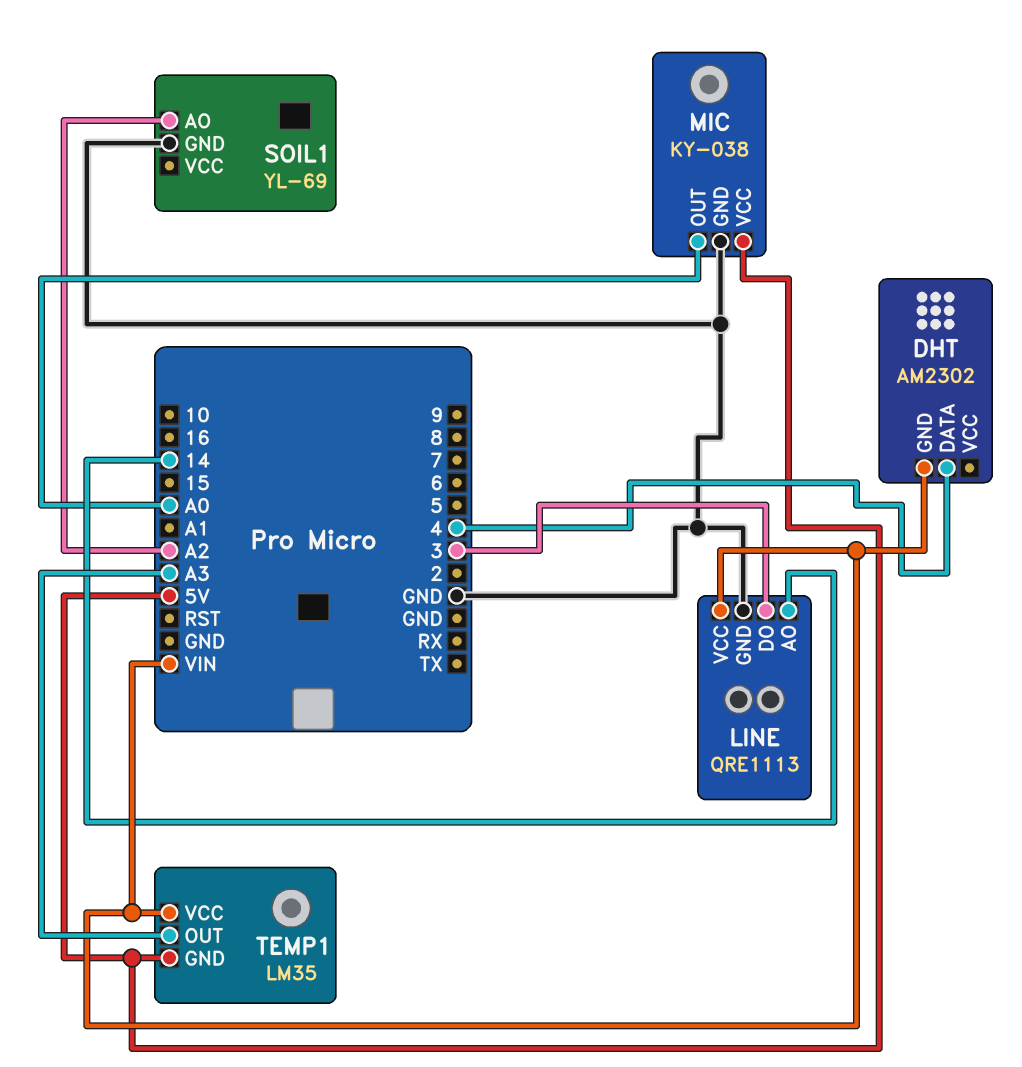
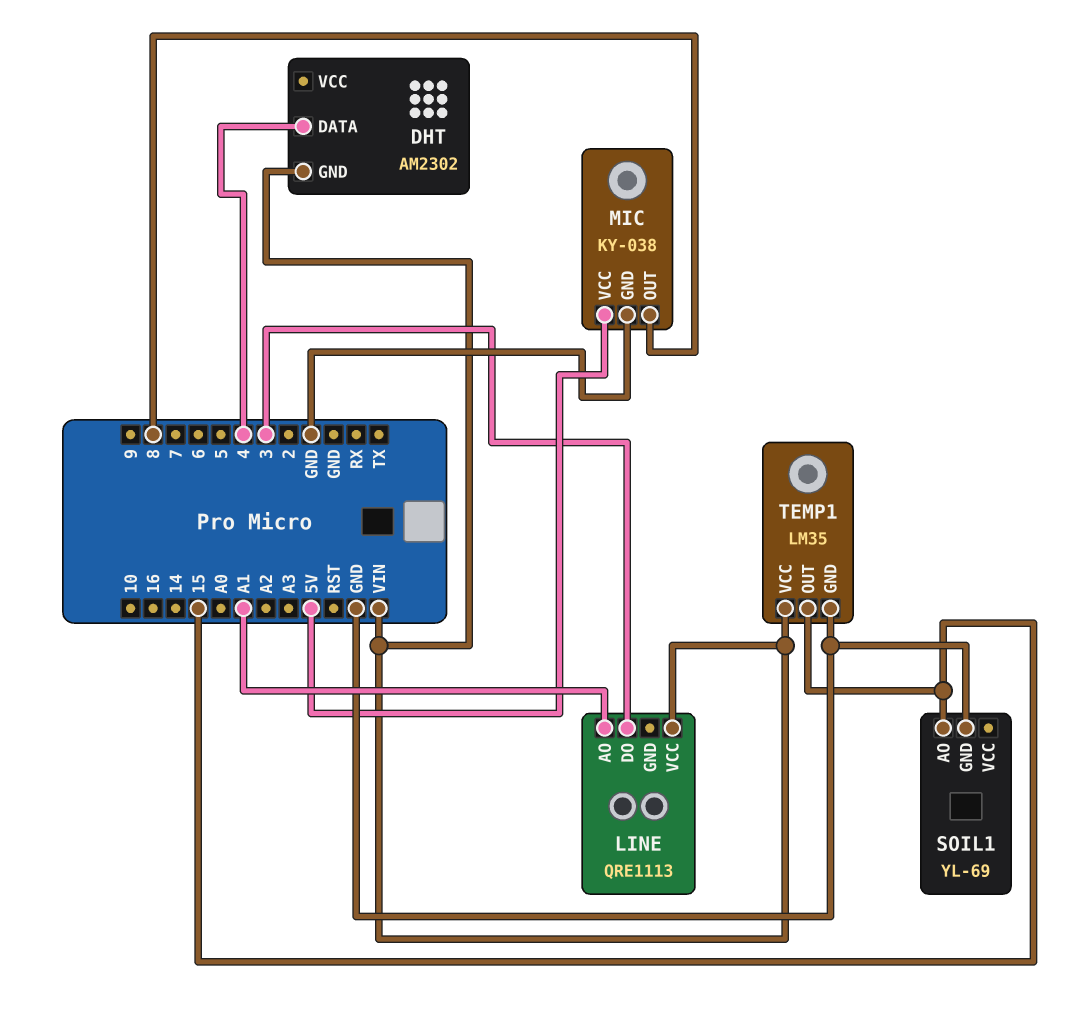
LINE pin AO: 14 -> A1
LINE pin GND: GND -> none
MIC pin OUT: A0 -> 8
SOIL1 pin AO: A2 -> 15
TEMP1 pin GND: 5V -> GND
TEMP1 pin OUT: A3 -> 15

